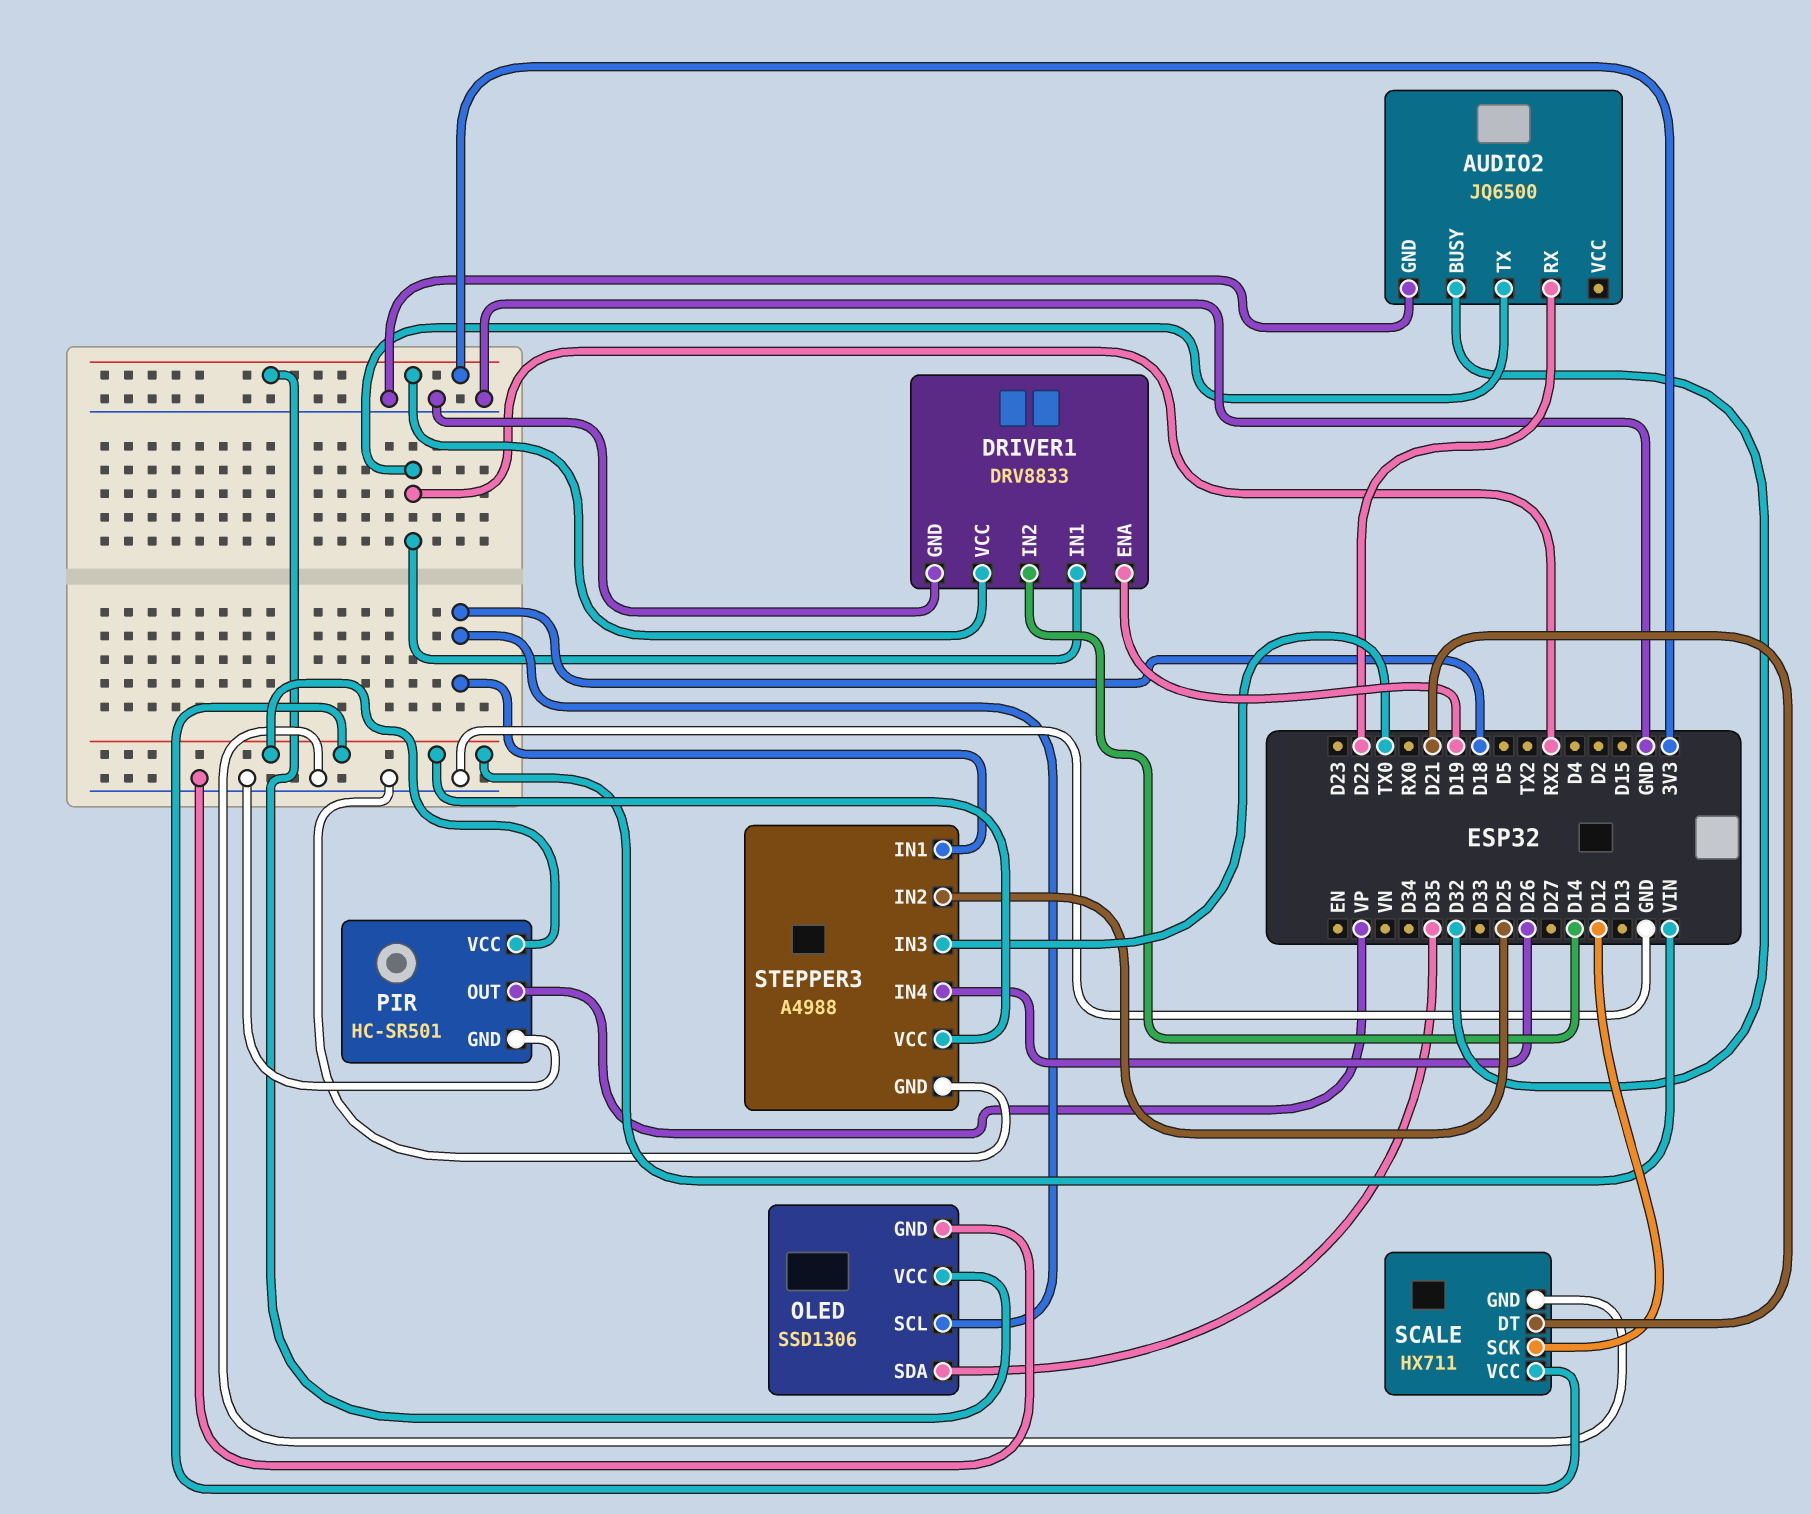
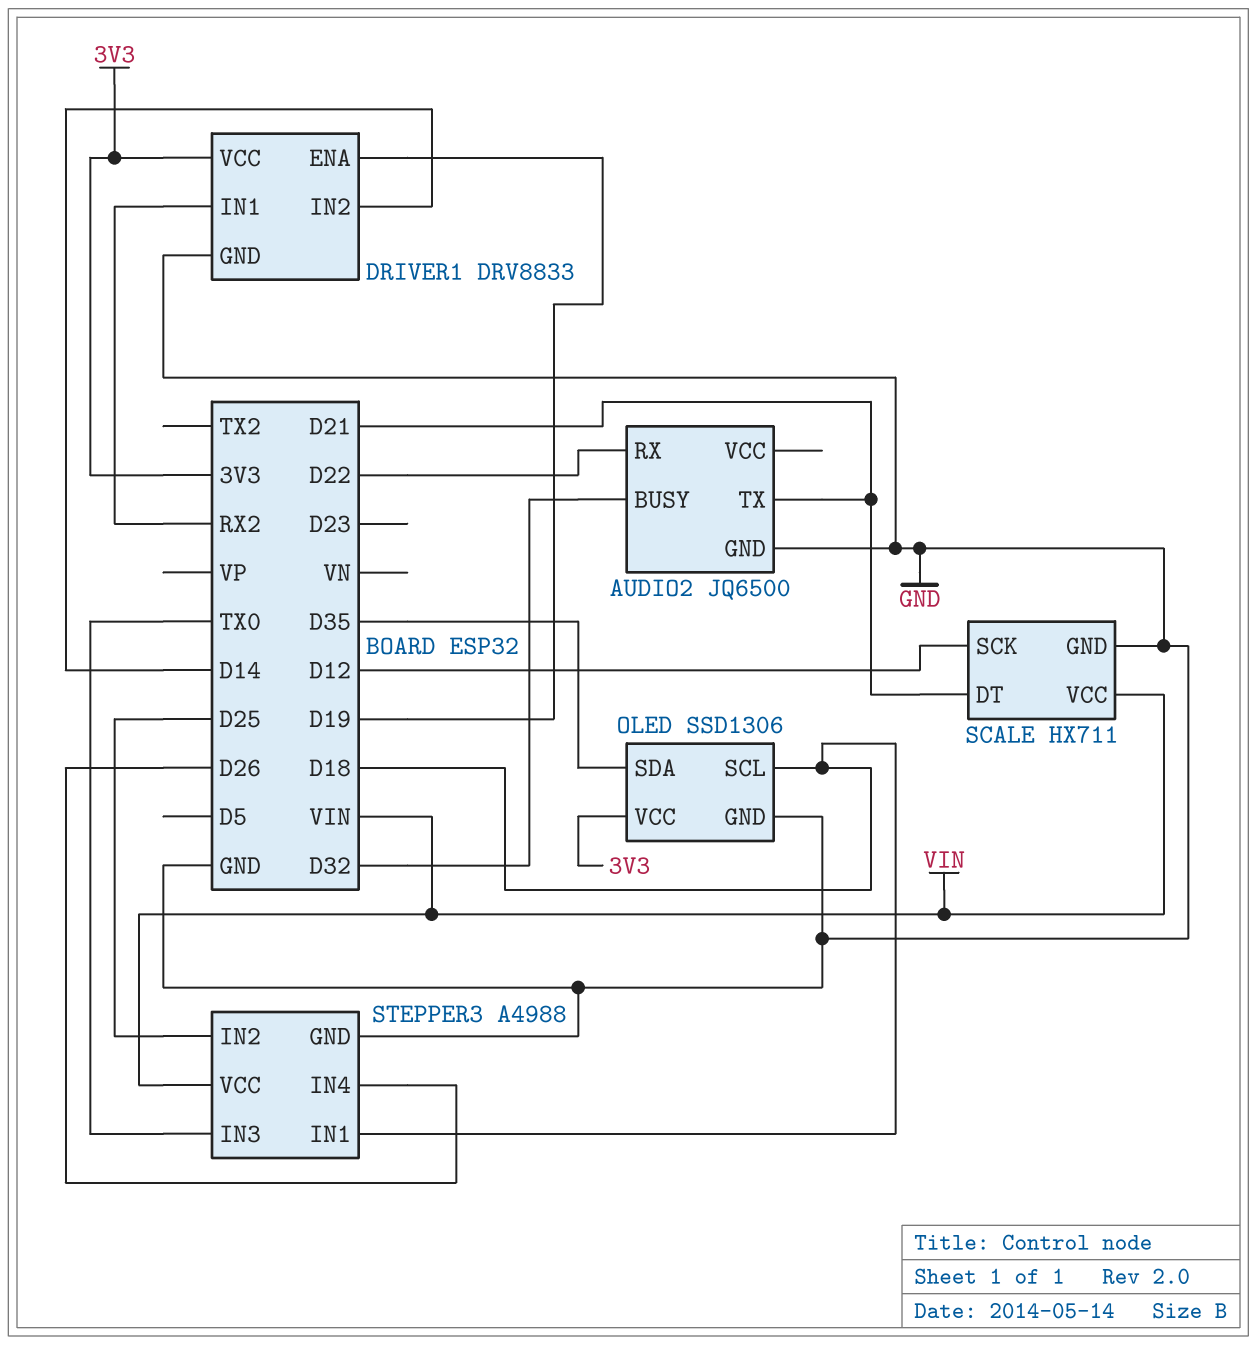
AUDIO2 pin TX: RX2 -> D21
PIR: HC-SR501 -> none
PIR pin GND: GND -> none
PIR pin OUT: VP -> none
PIR pin VCC: VIN -> none

